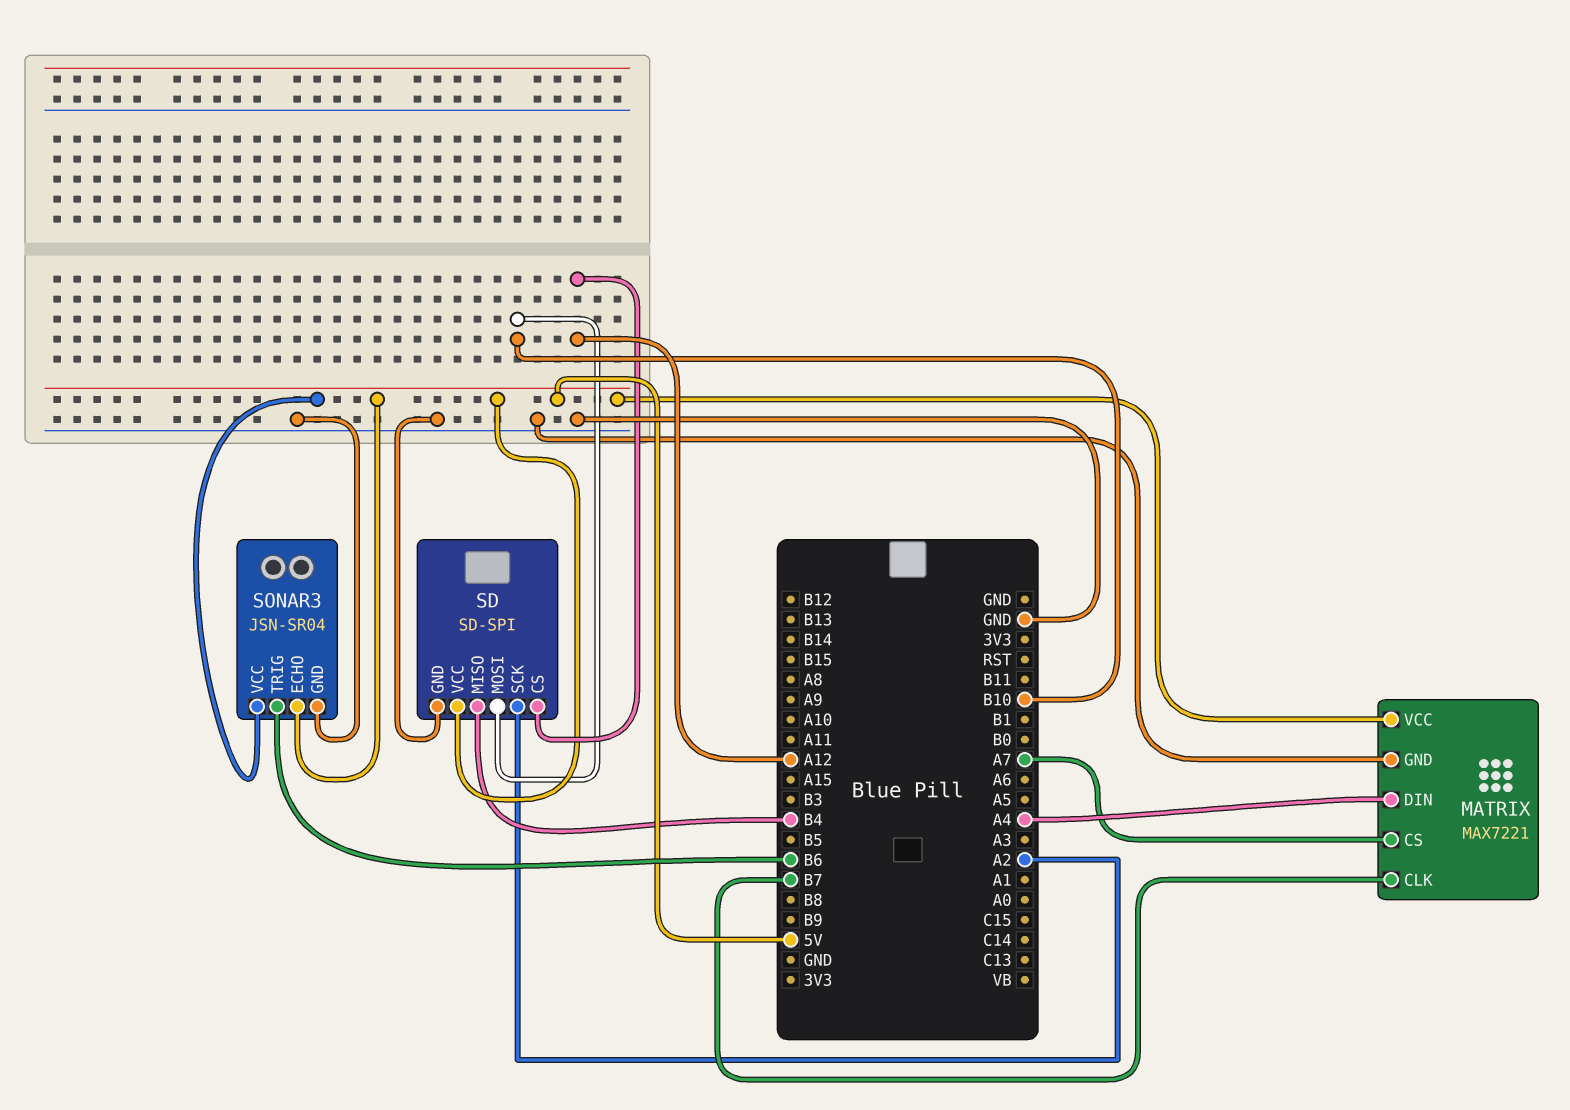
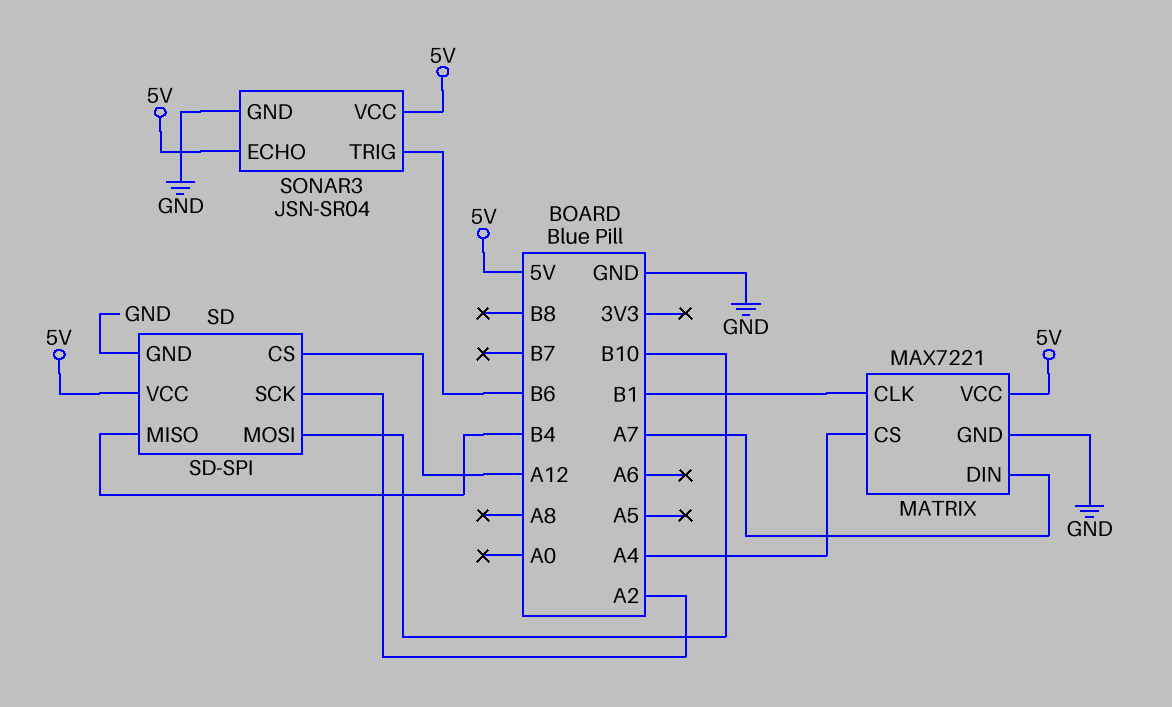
MATRIX pin CLK: B7 -> B1
MATRIX pin CS: A7 -> A4
MATRIX pin DIN: A4 -> A7

